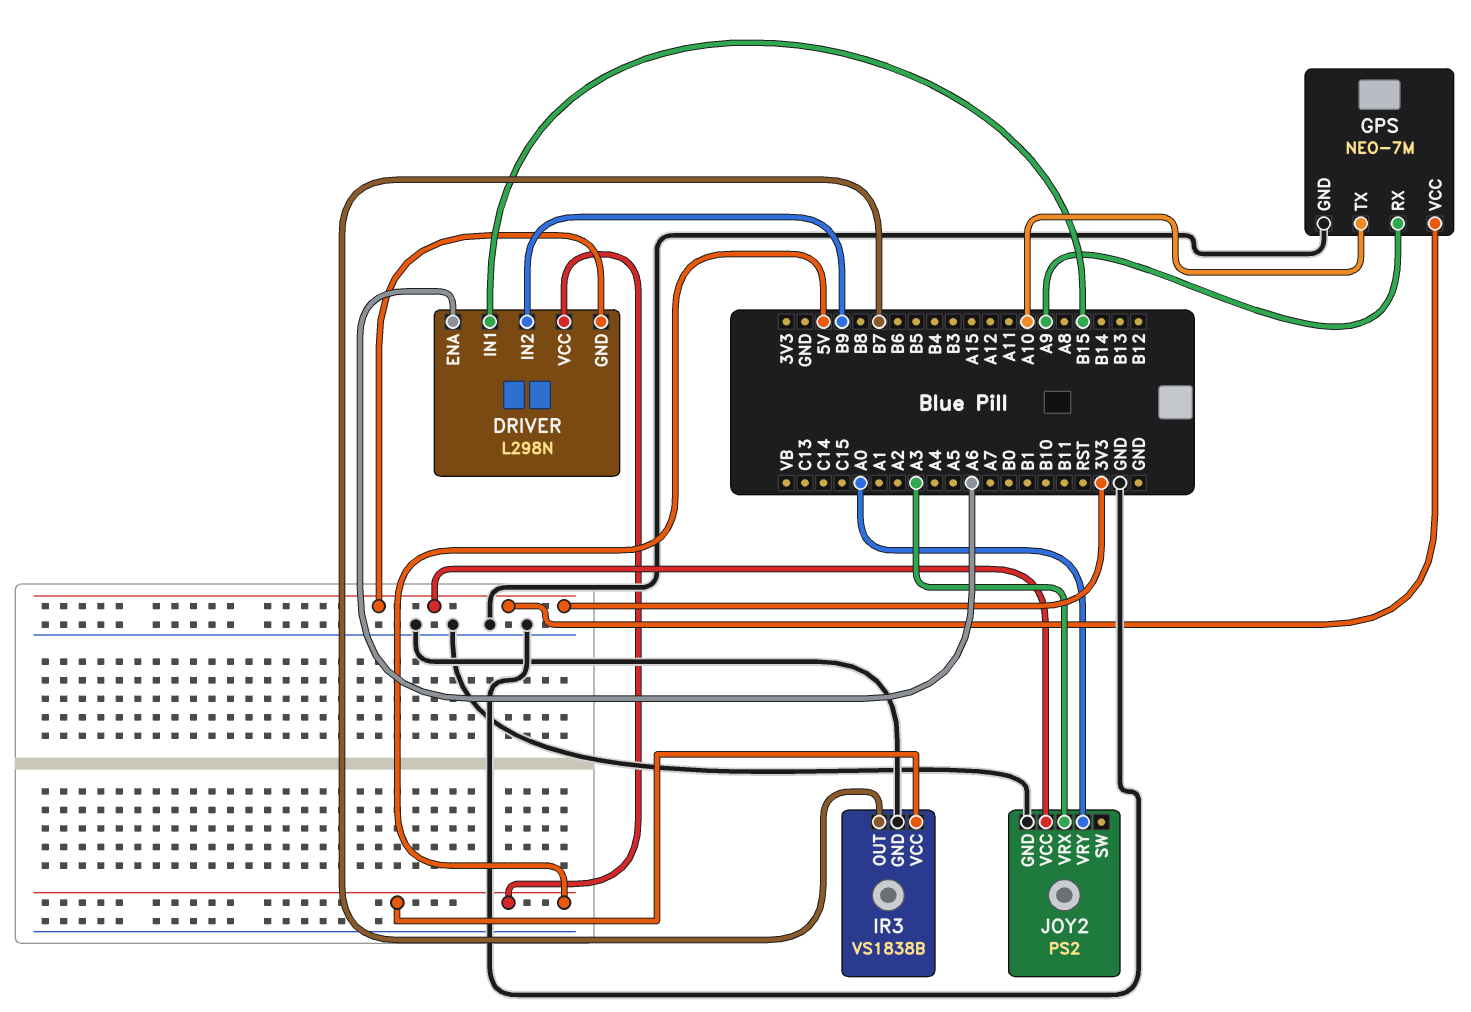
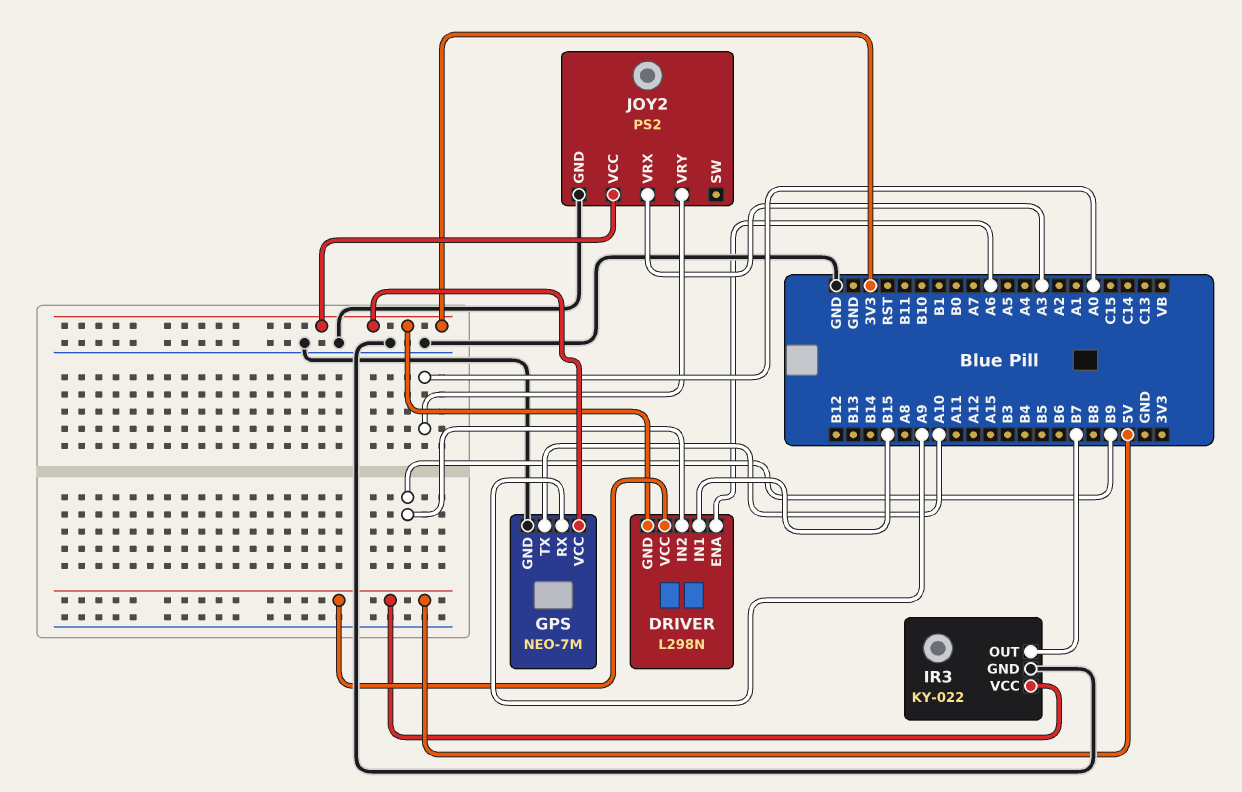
IR3: VS1838B -> KY-022

